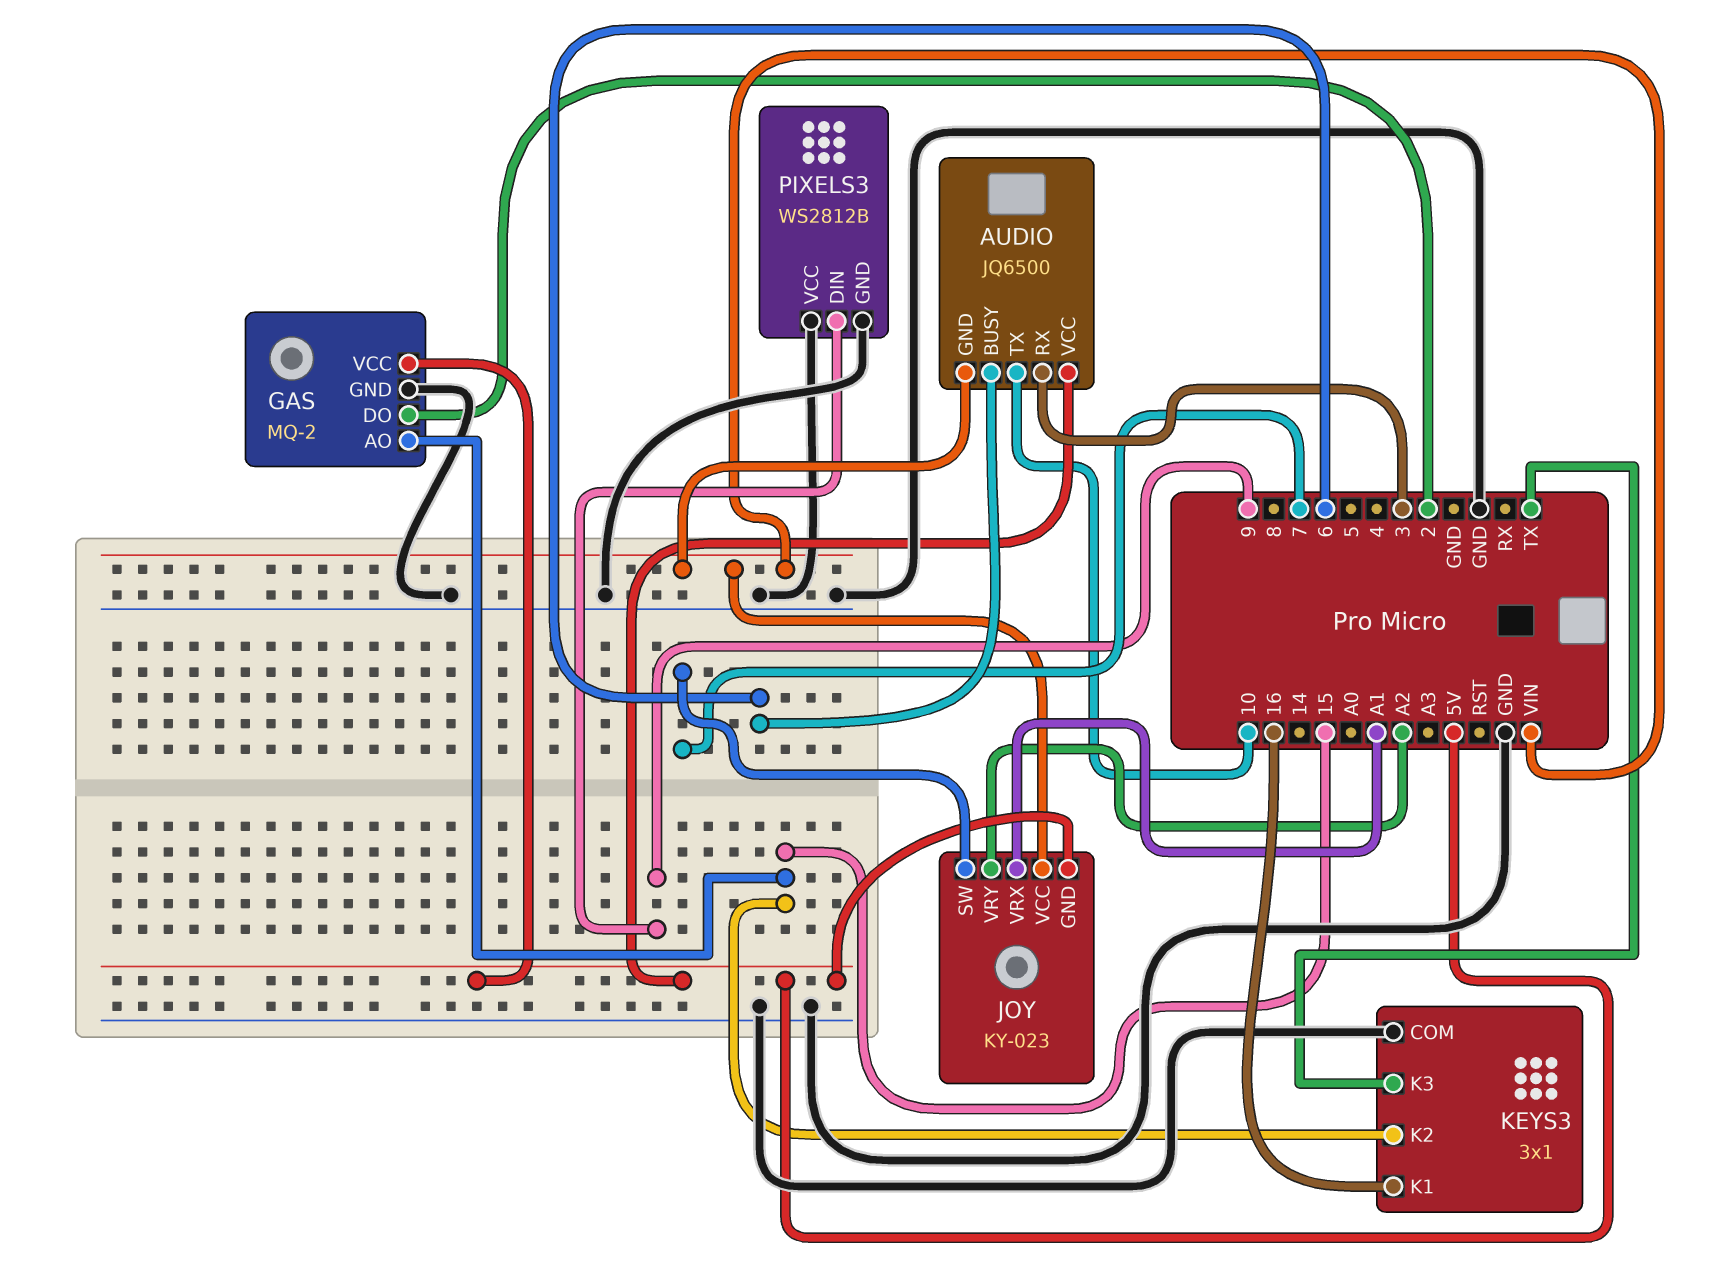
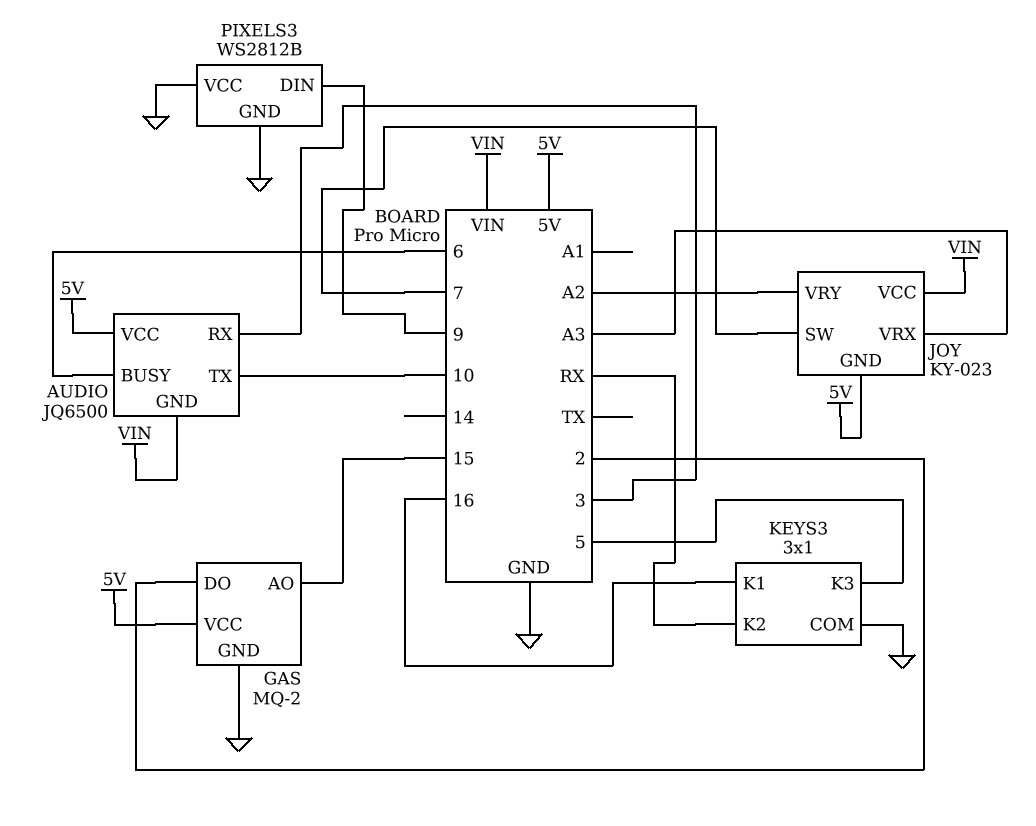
JOY pin VRX: A1 -> A3
KEYS3 pin K2: 15 -> RX
KEYS3 pin K3: TX -> 5

